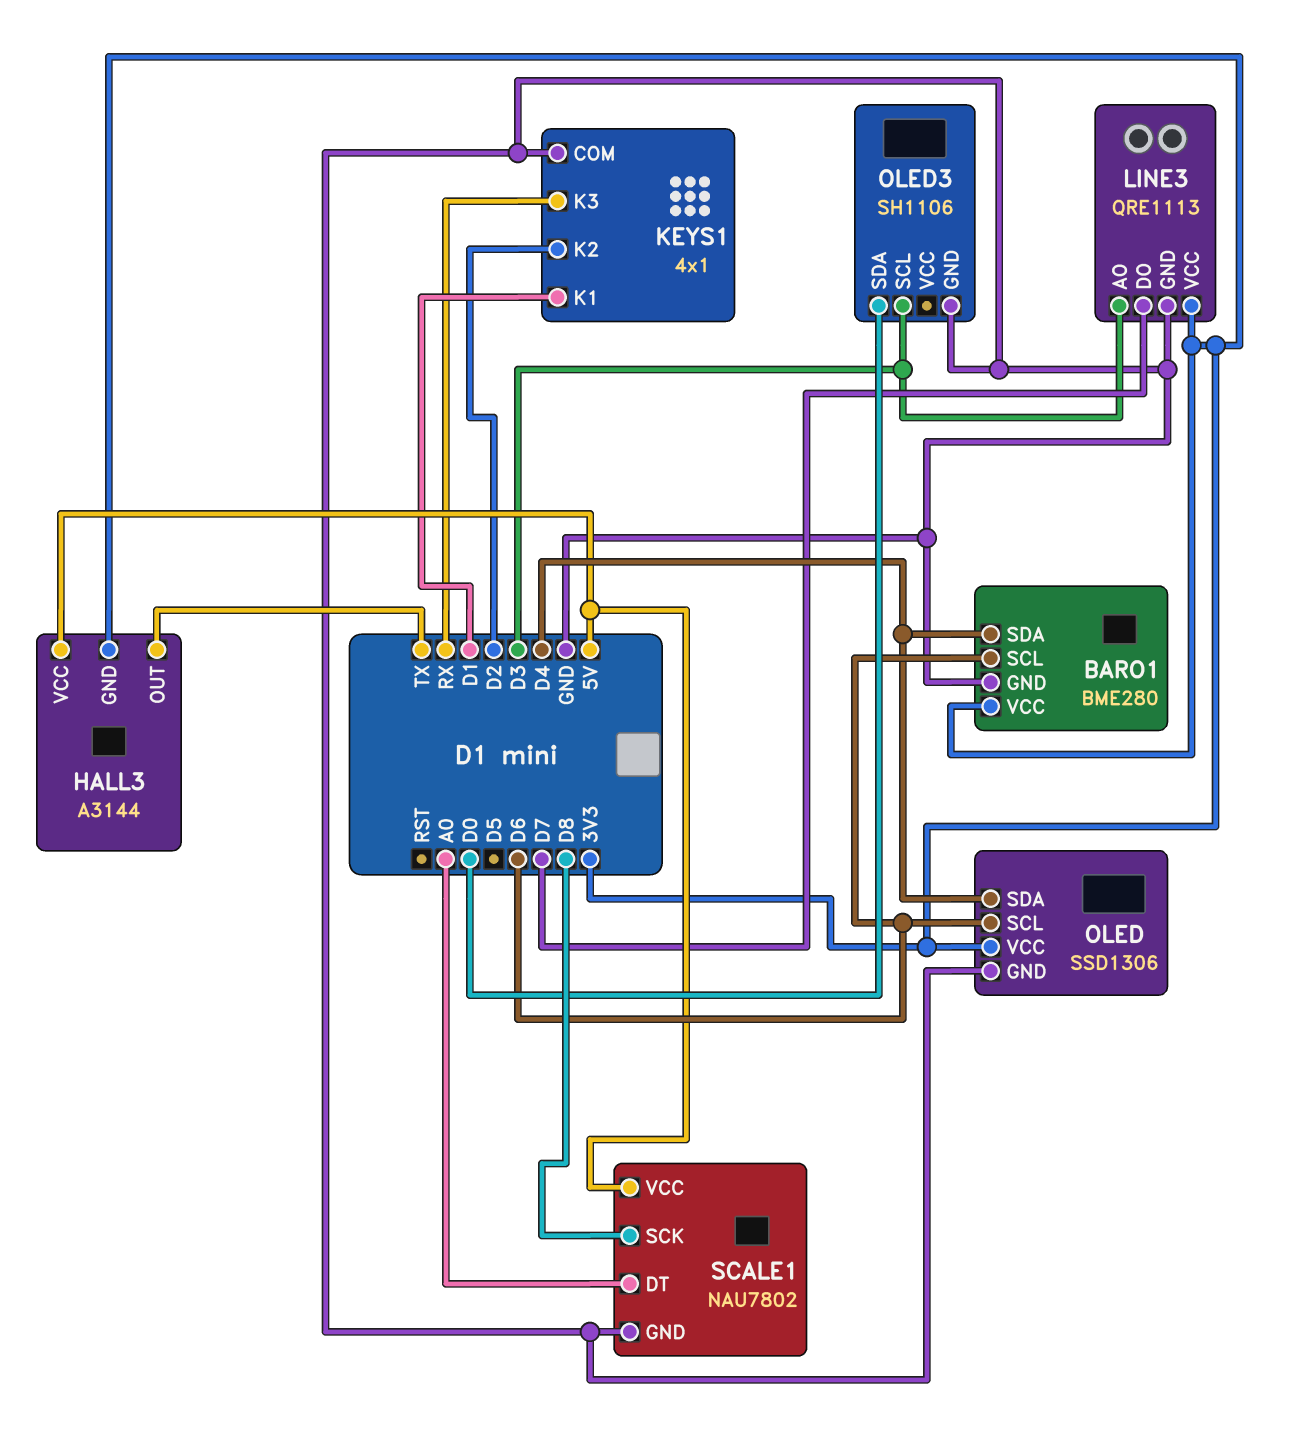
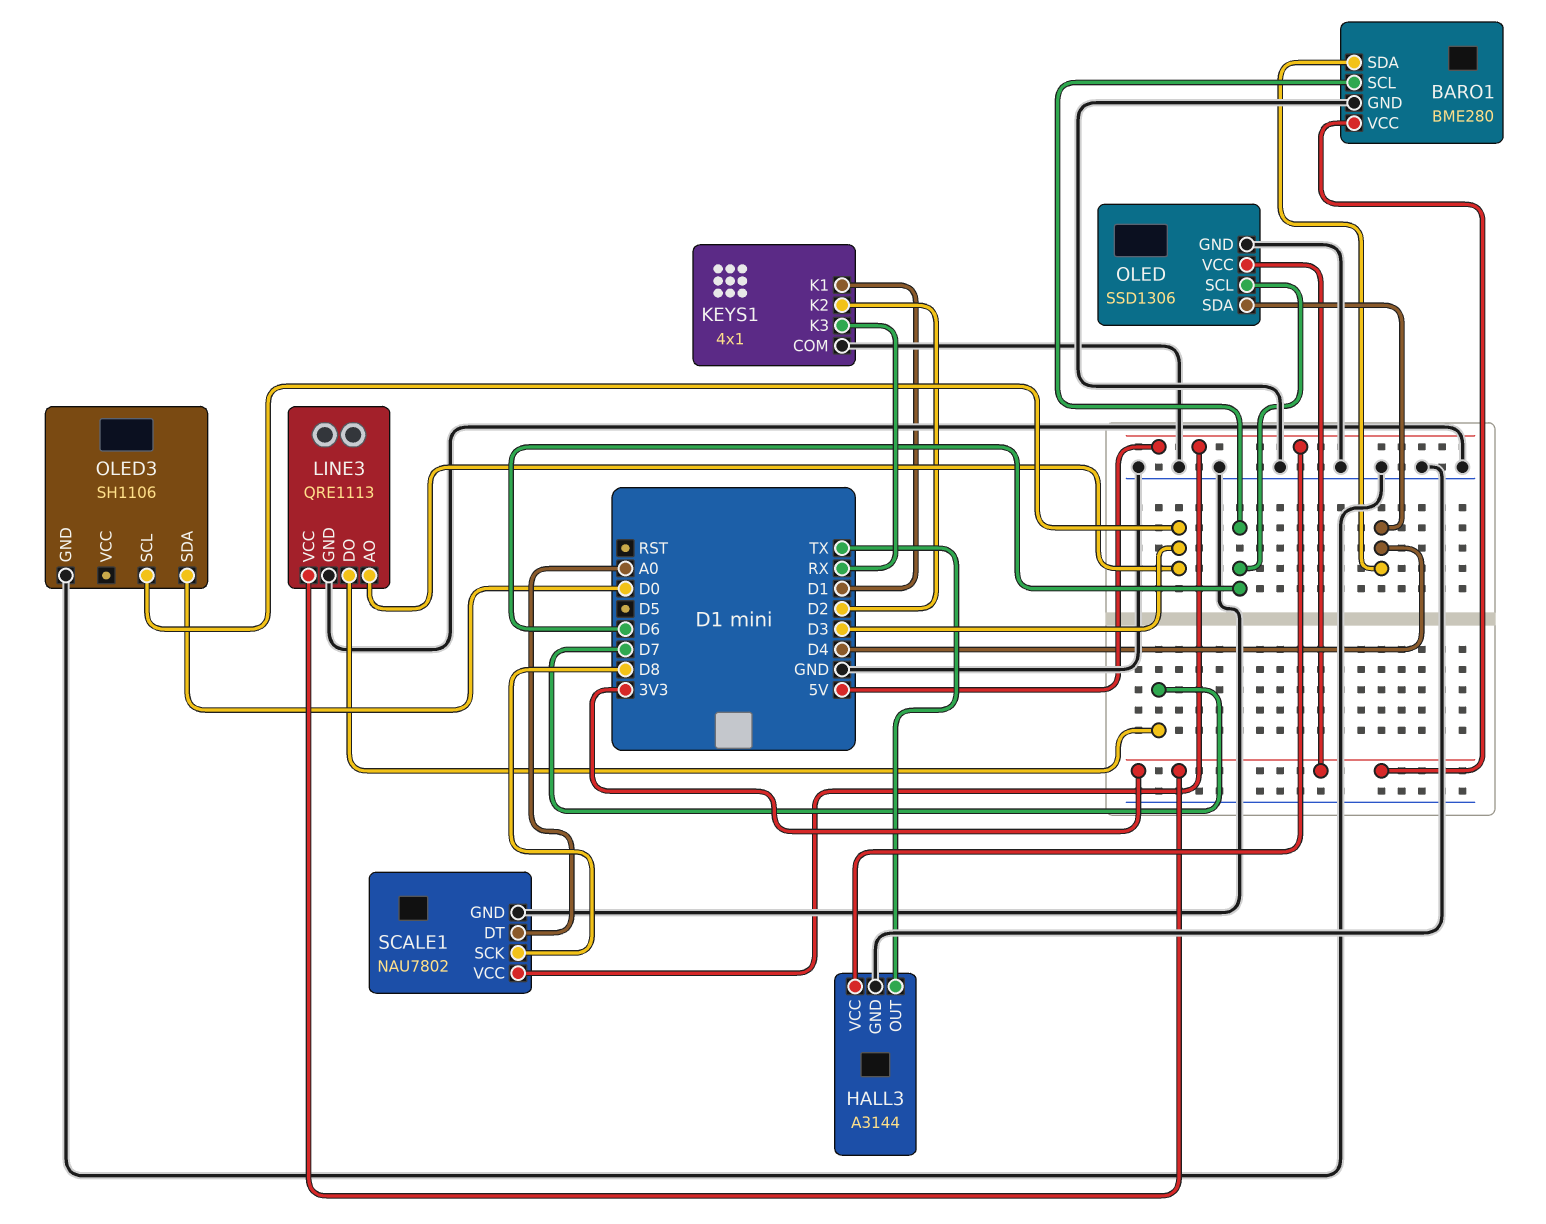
HALL3 pin GND: 3V3 -> GND

